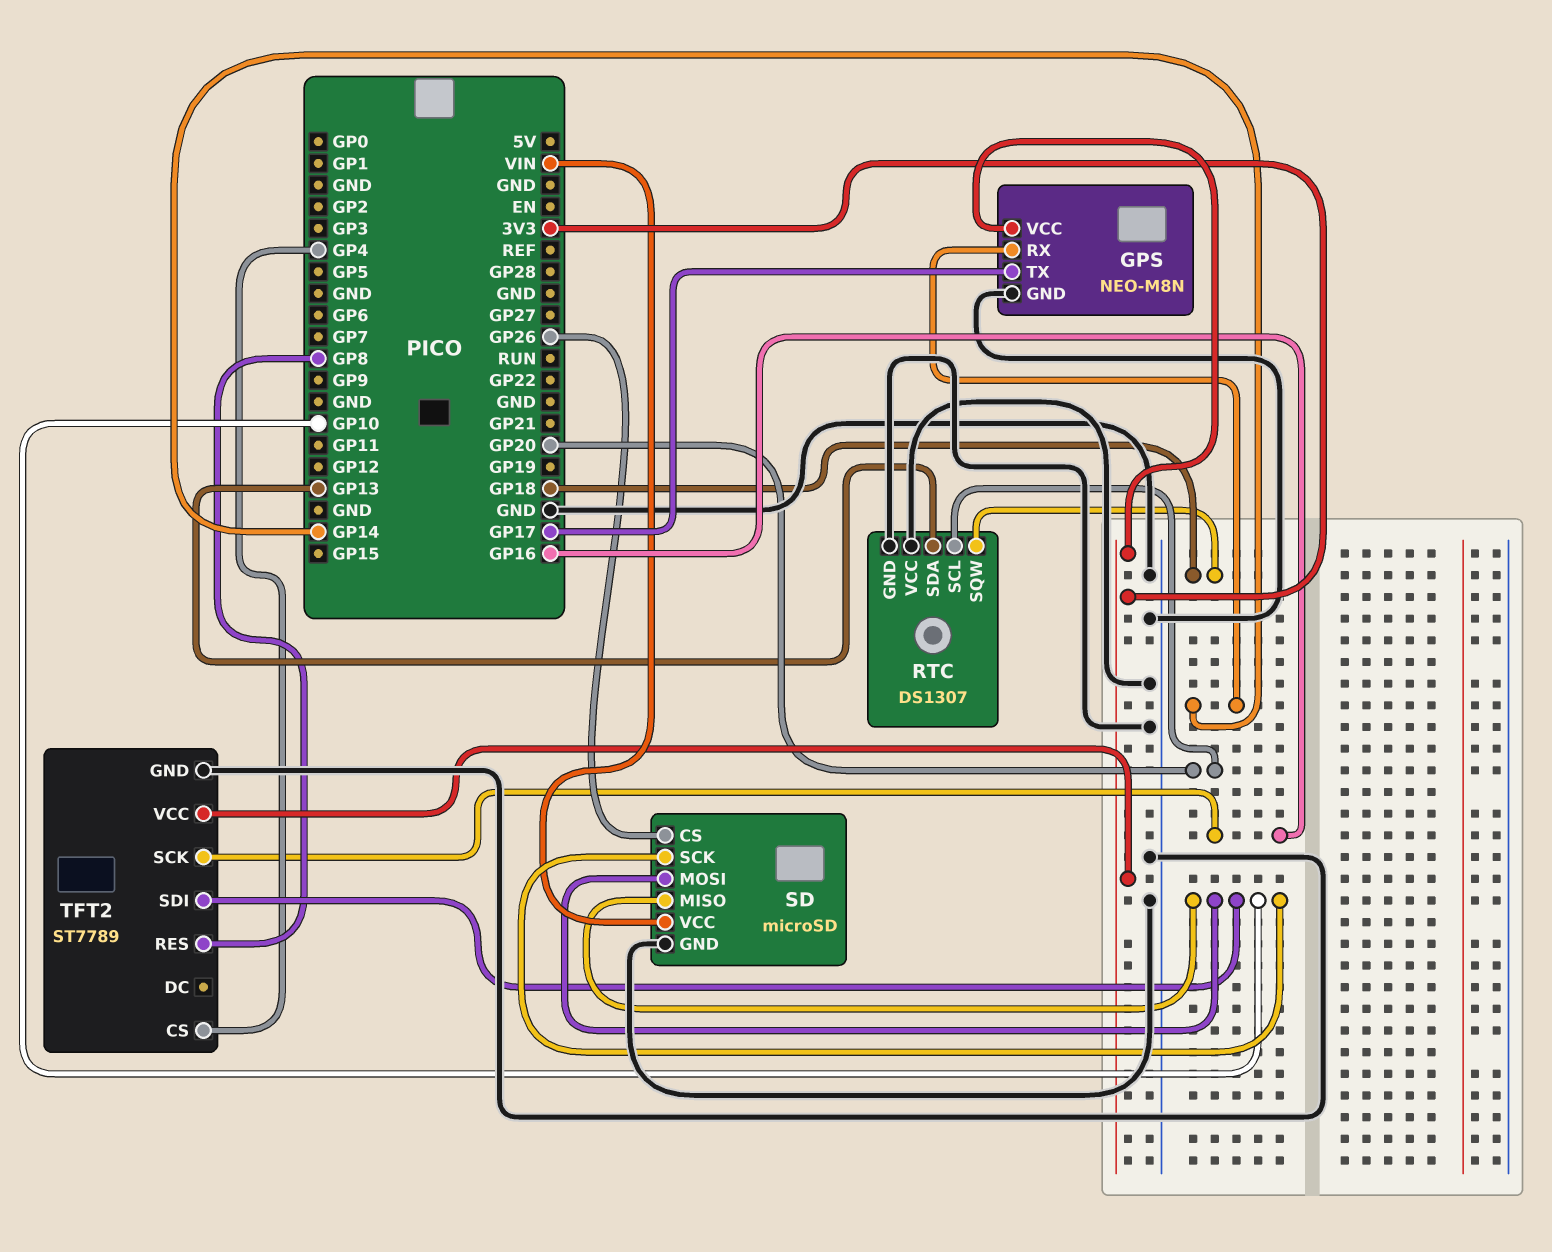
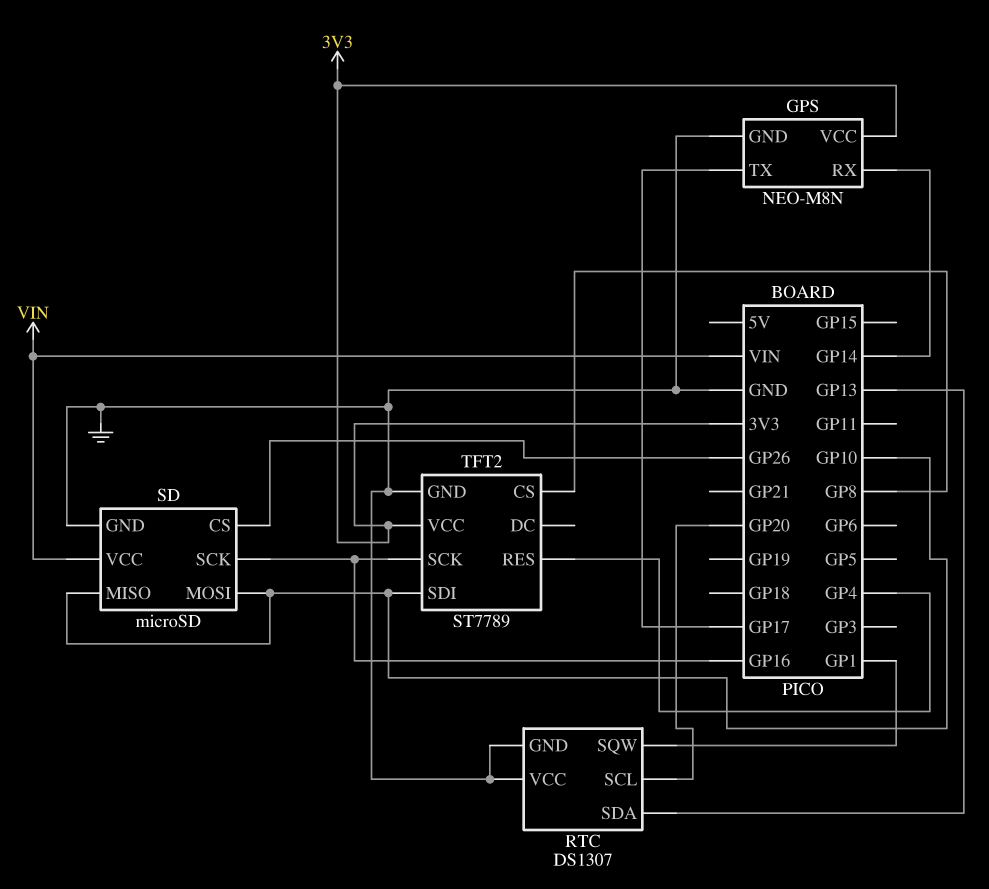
RTC pin SQW: GP18 -> GP1
SD pin SCK: GP10 -> GP16
TFT2 pin CS: GP4 -> GP8
TFT2 pin RES: GP8 -> GP4

